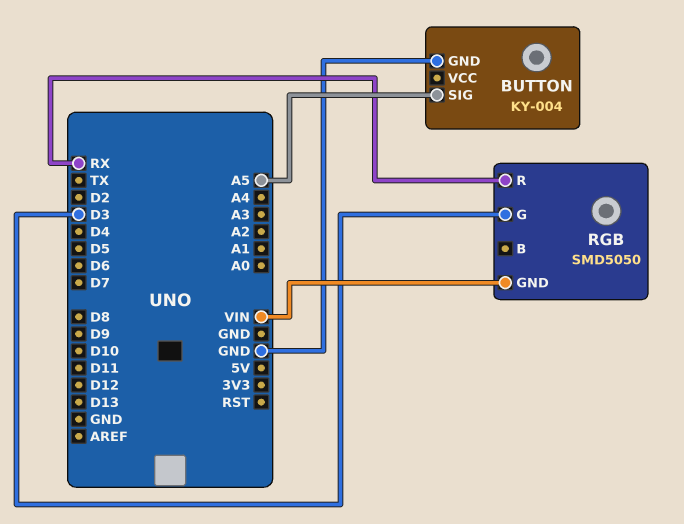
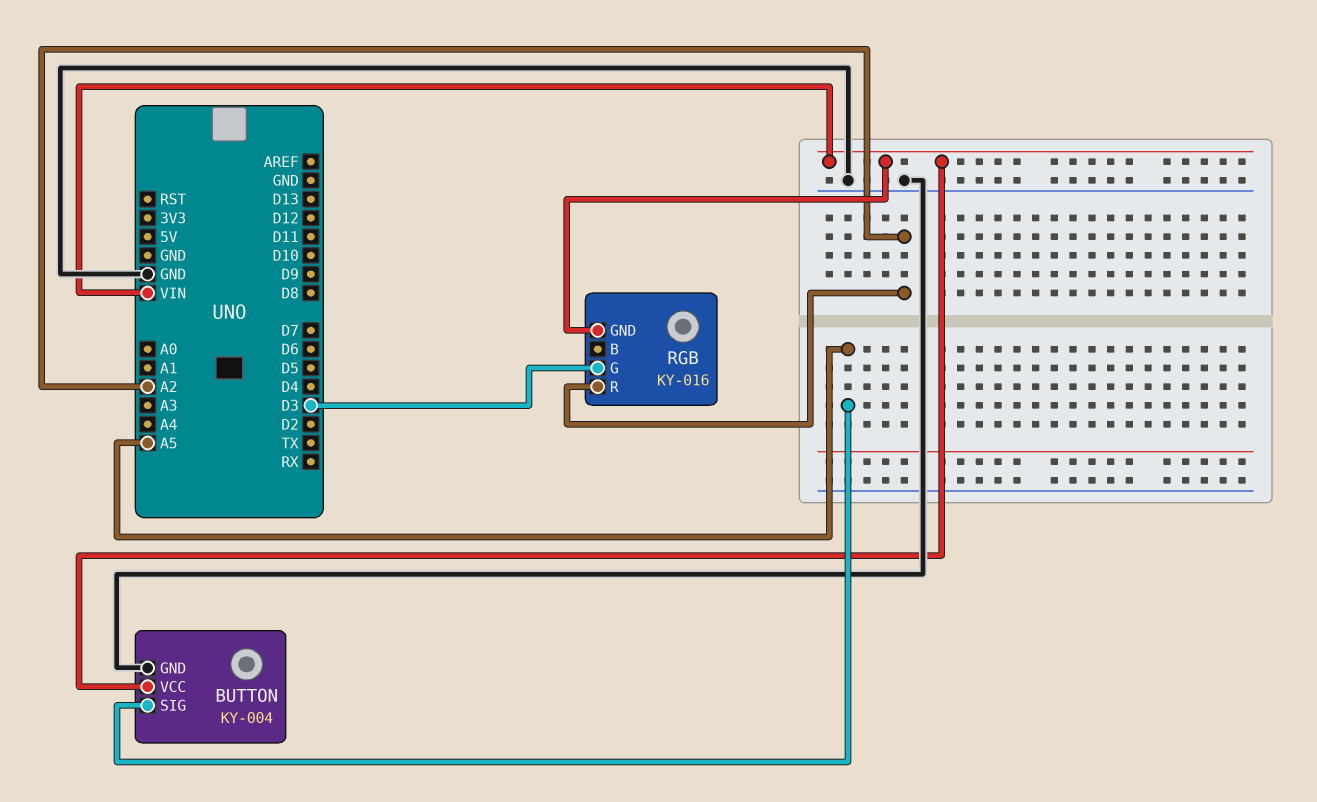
BUTTON pin VCC: none -> VIN
RGB: SMD5050 -> KY-016
RGB pin R: RX -> A2

